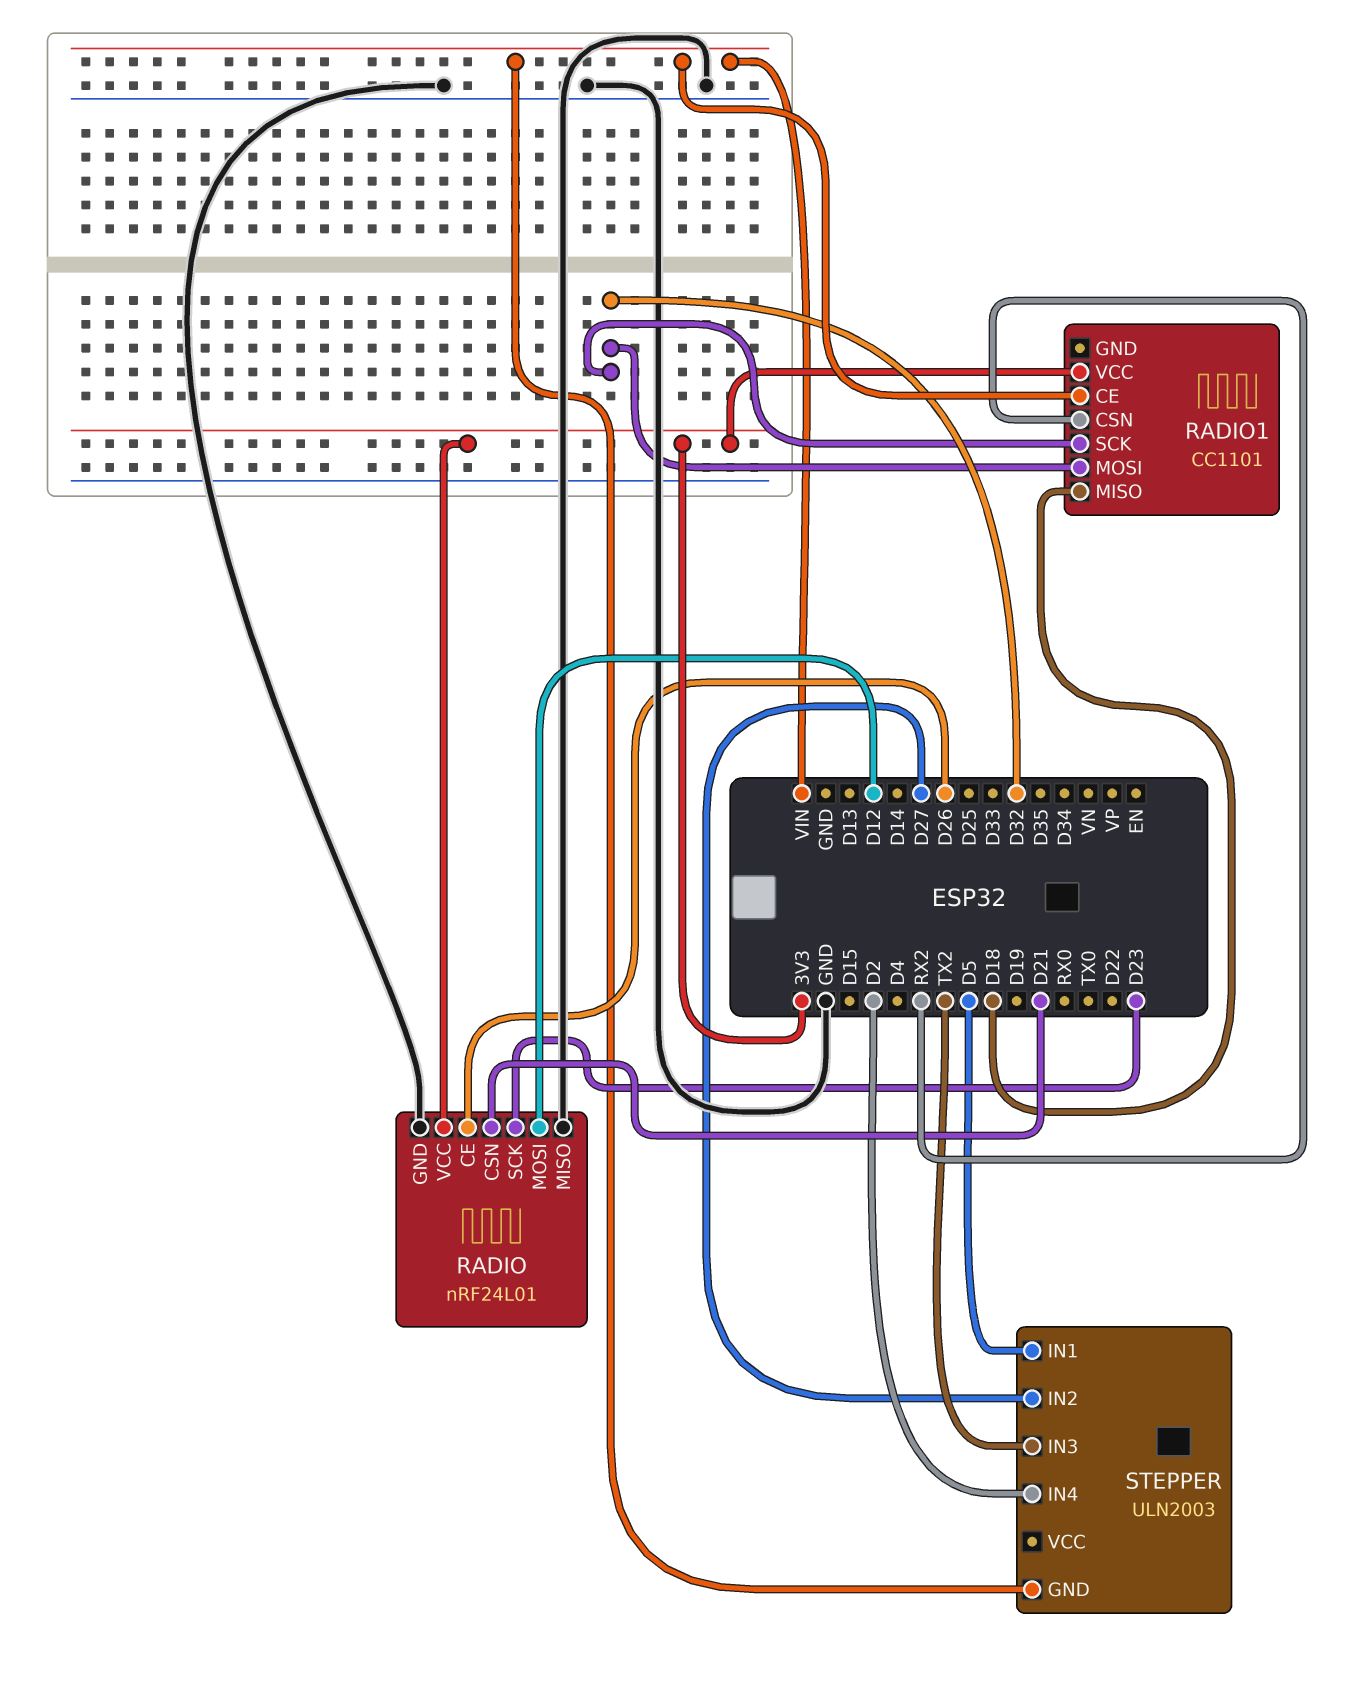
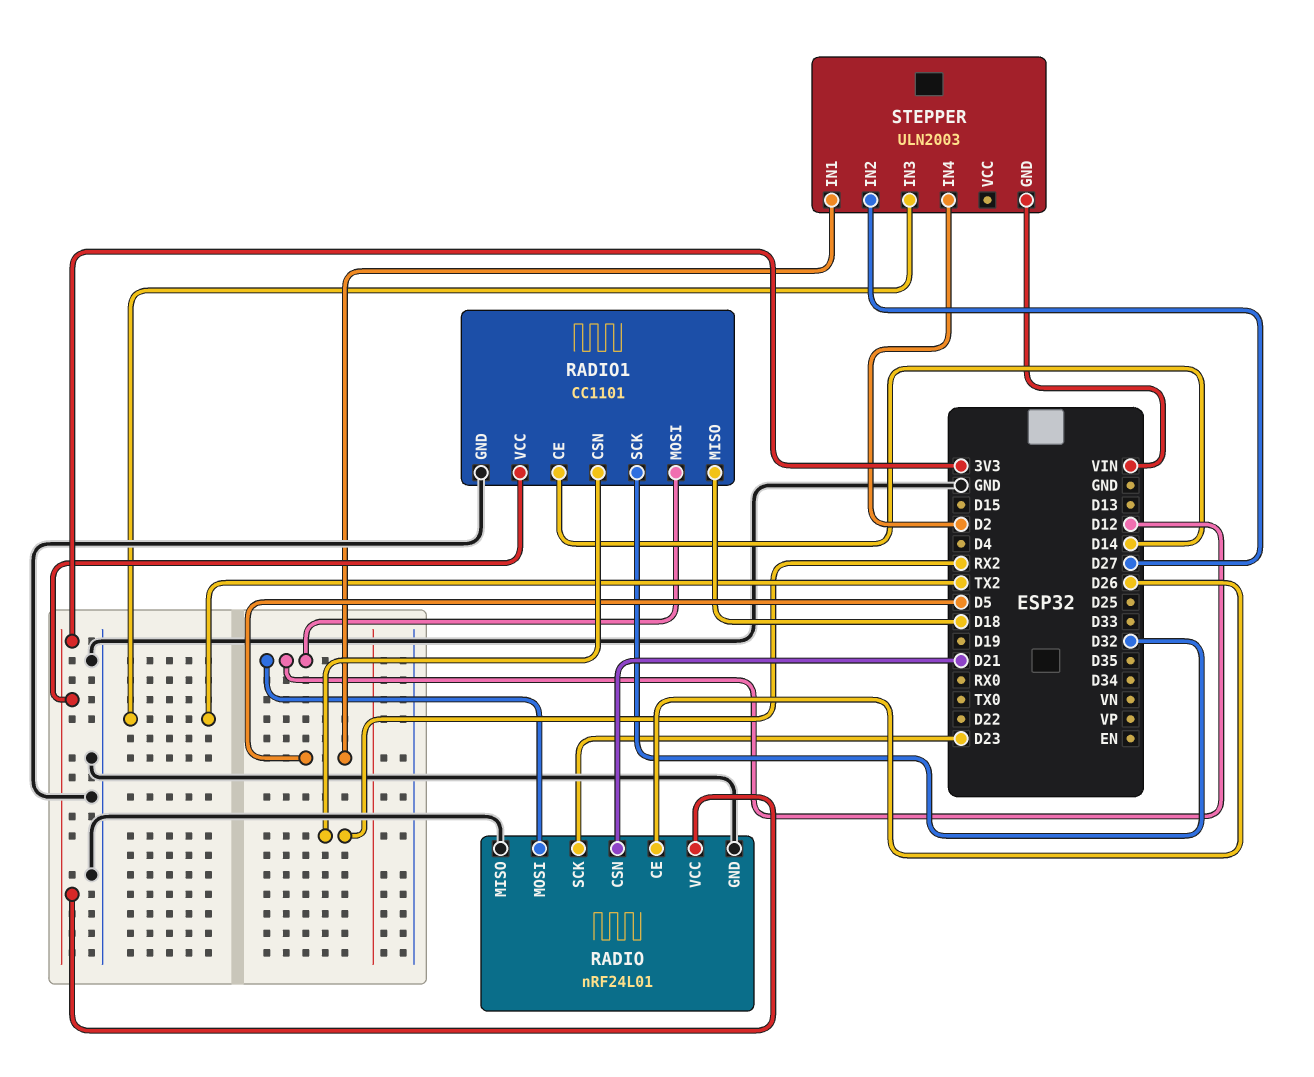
RADIO1 pin CE: VIN -> D14
RADIO1 pin GND: none -> GND
RADIO1 pin MOSI: D32 -> D12

